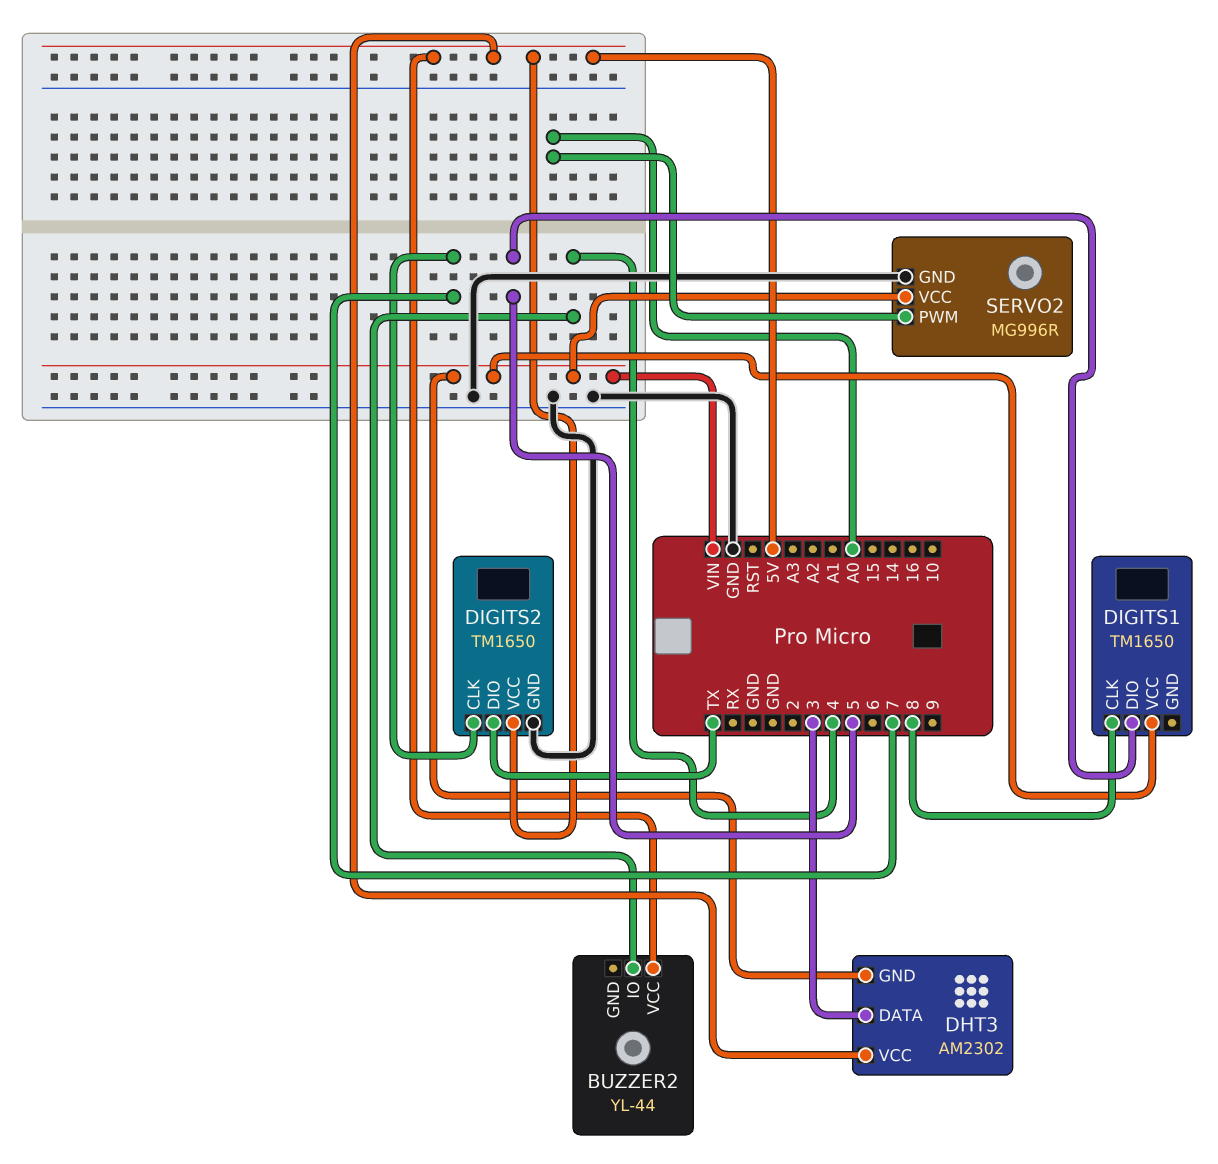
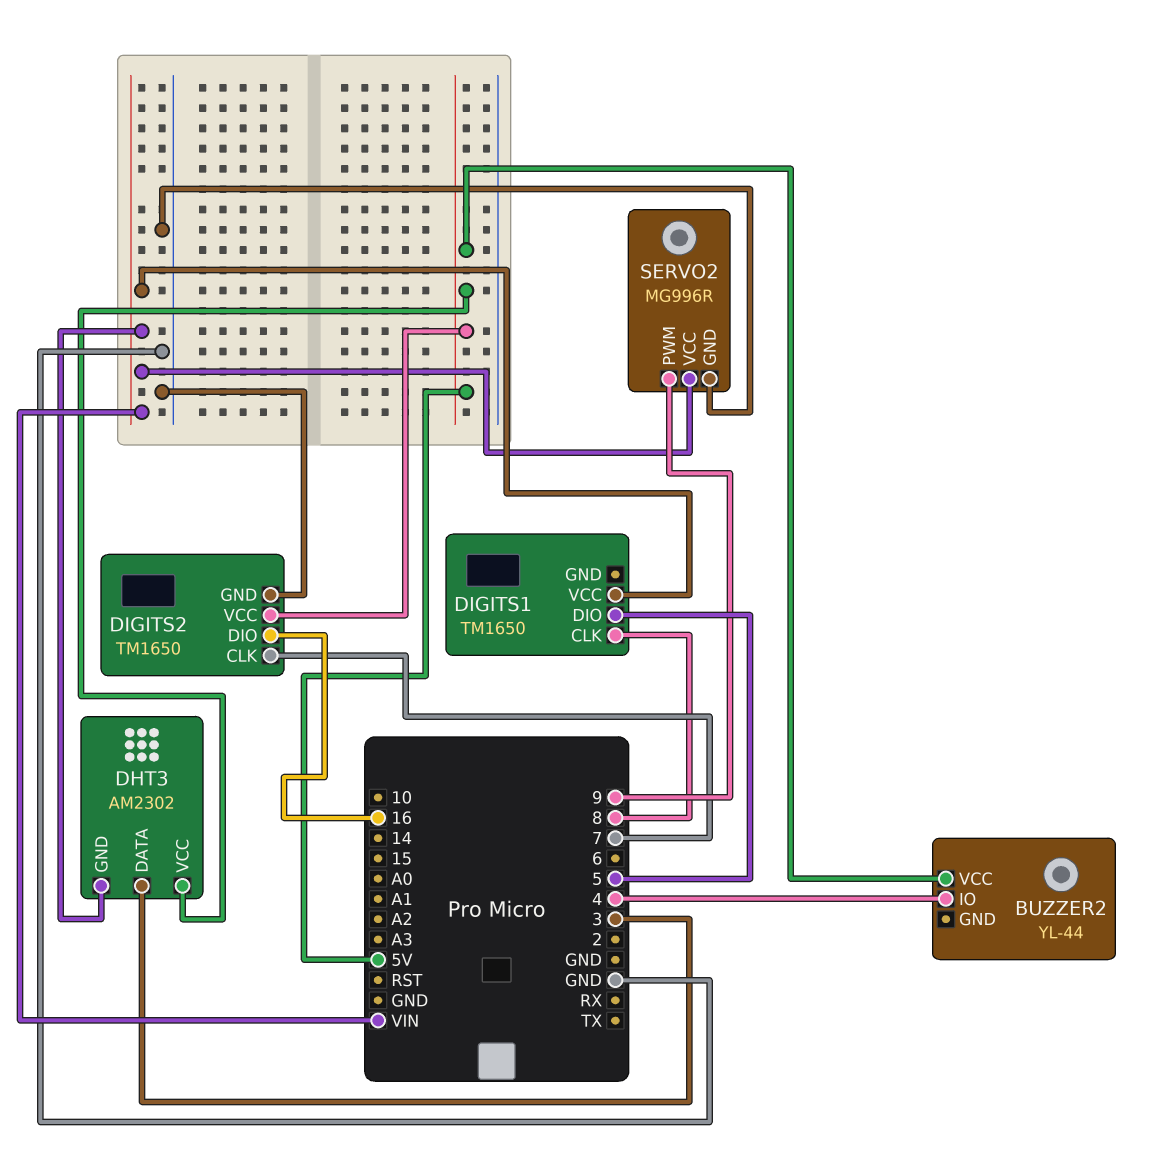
DIGITS2 pin DIO: TX -> 16
SERVO2 pin PWM: A0 -> 9

